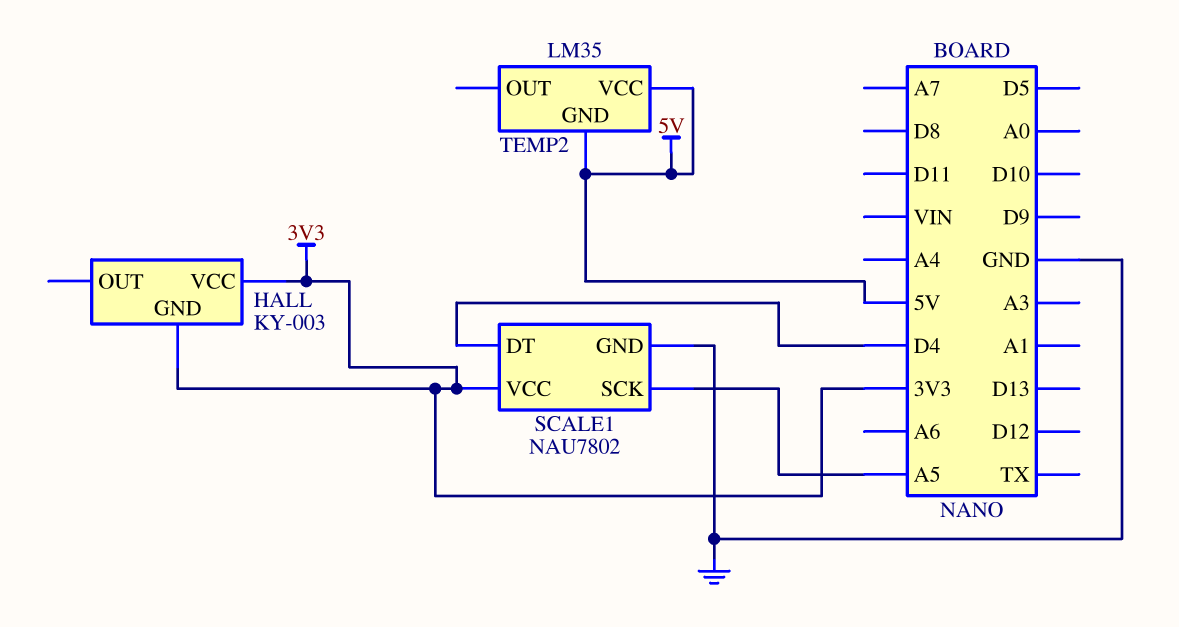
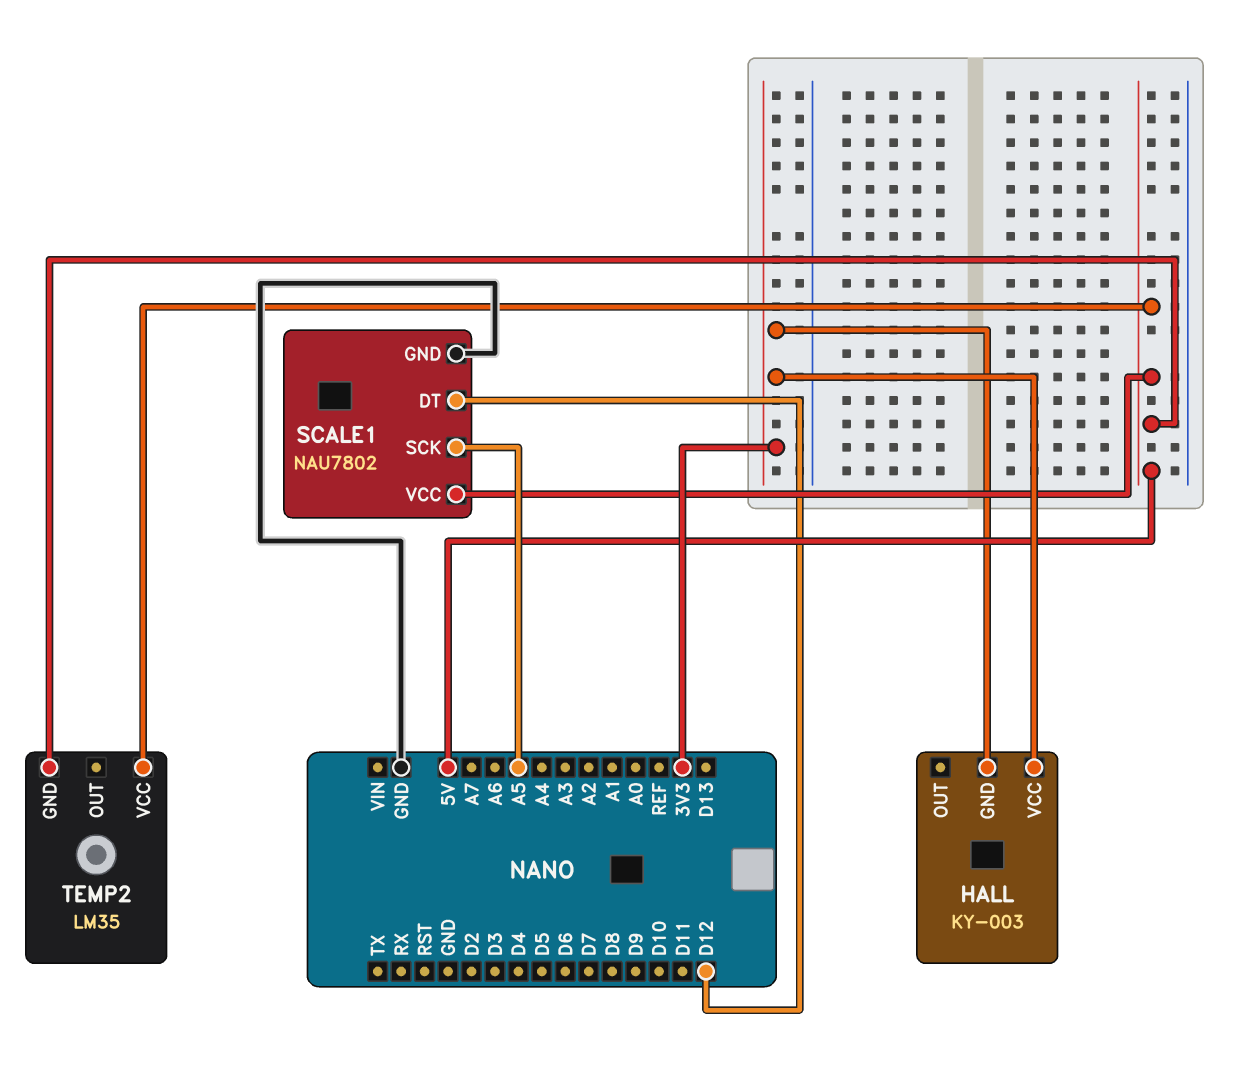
SCALE1 pin DT: D4 -> D12
SCALE1 pin VCC: 3V3 -> 5V

